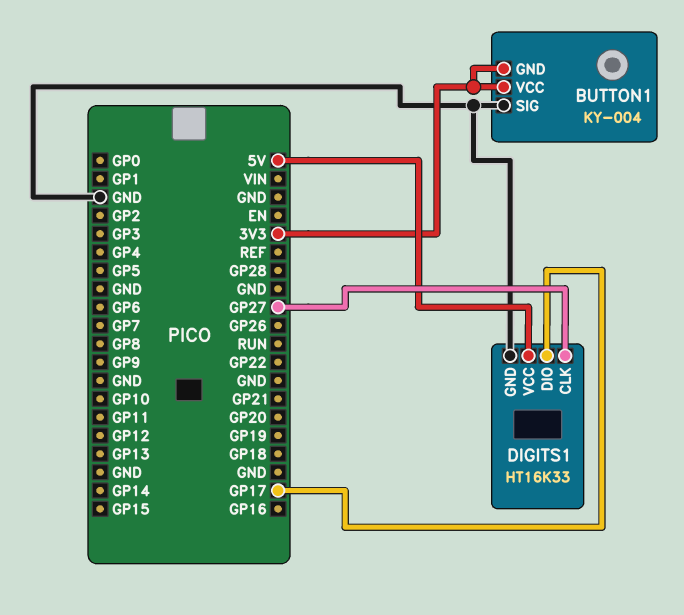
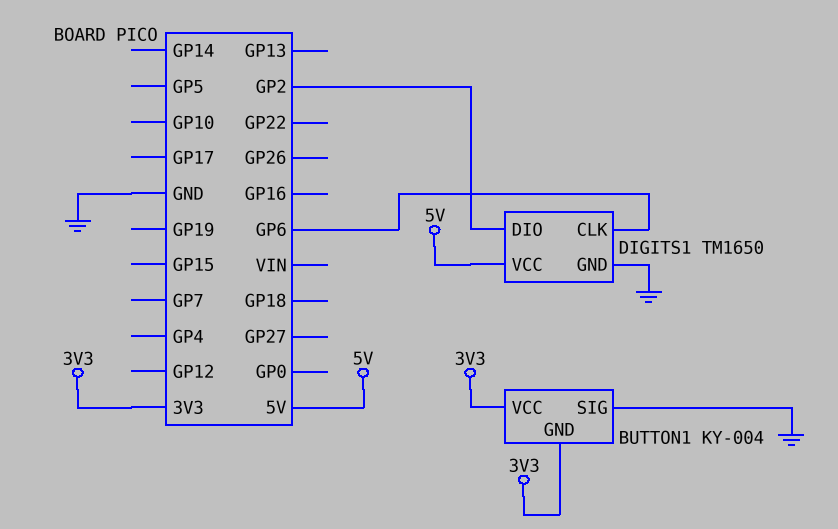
DIGITS1: HT16K33 -> TM1650
DIGITS1 pin CLK: GP27 -> GP6
DIGITS1 pin DIO: GP17 -> GP2

